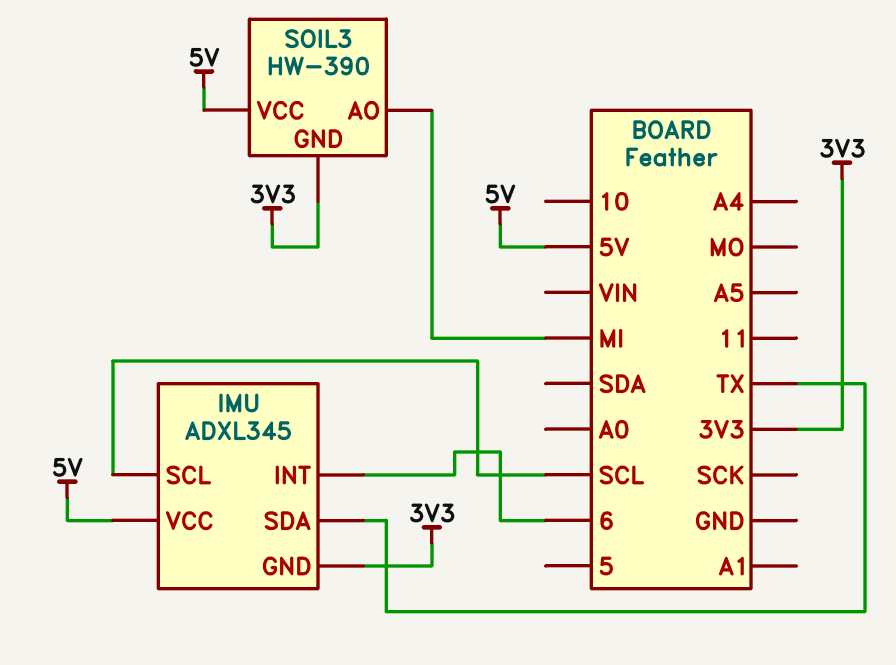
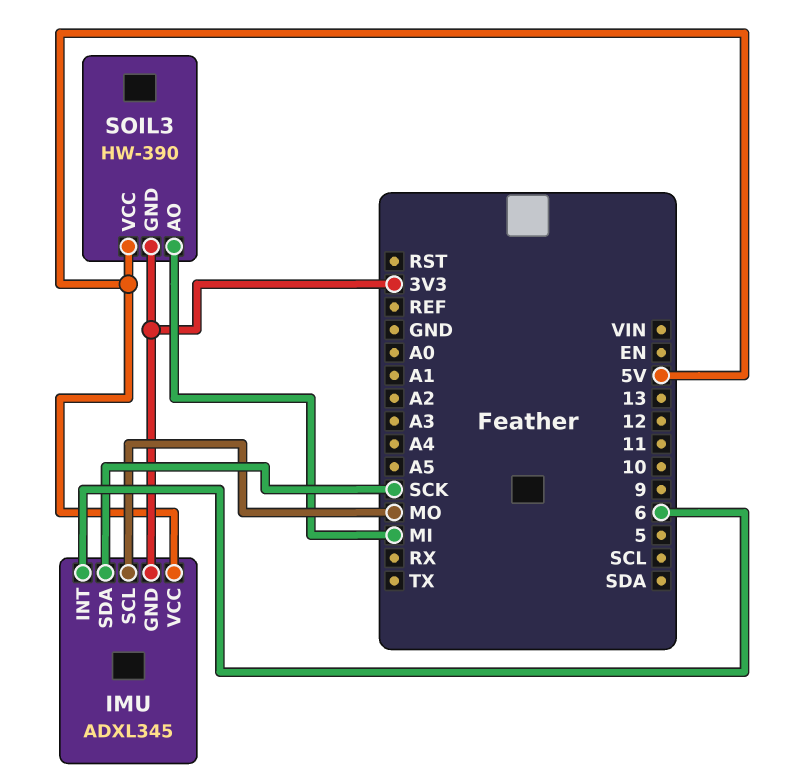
IMU pin SCL: SCL -> MO
IMU pin SDA: TX -> SCK

